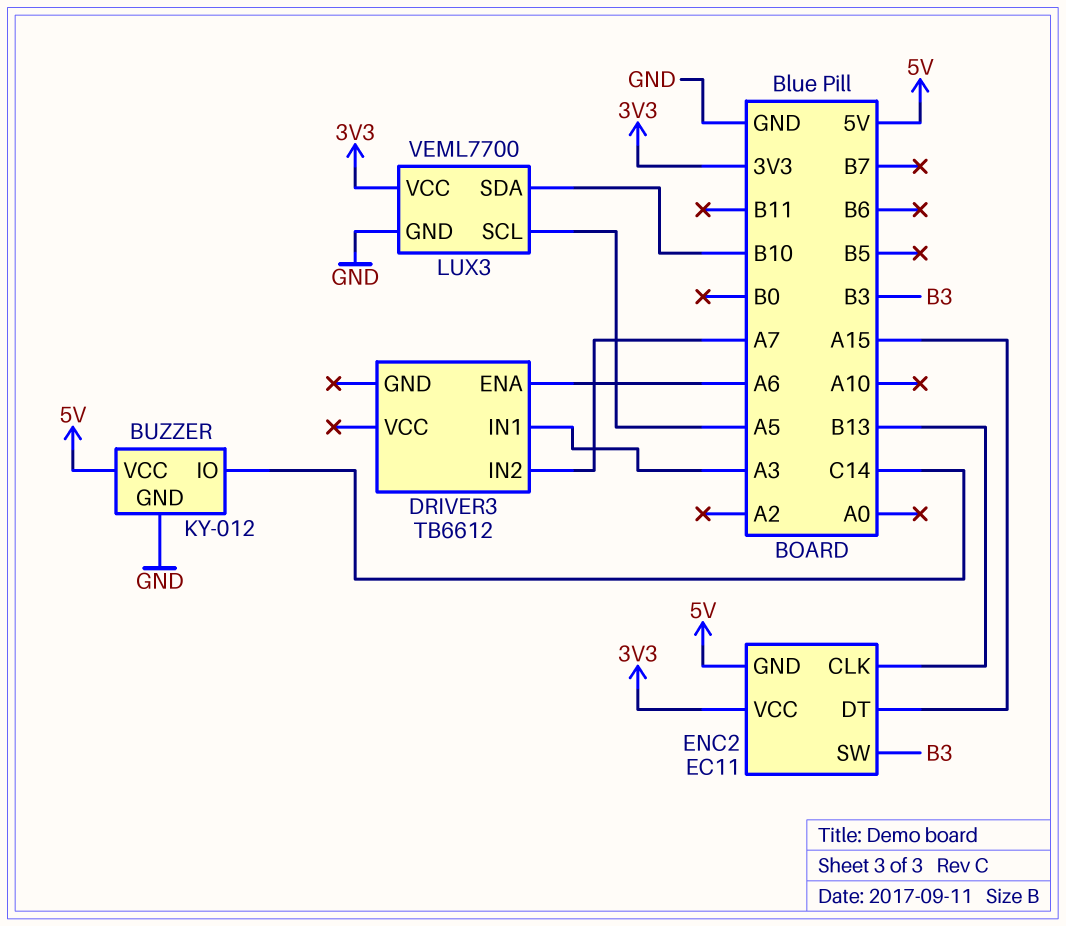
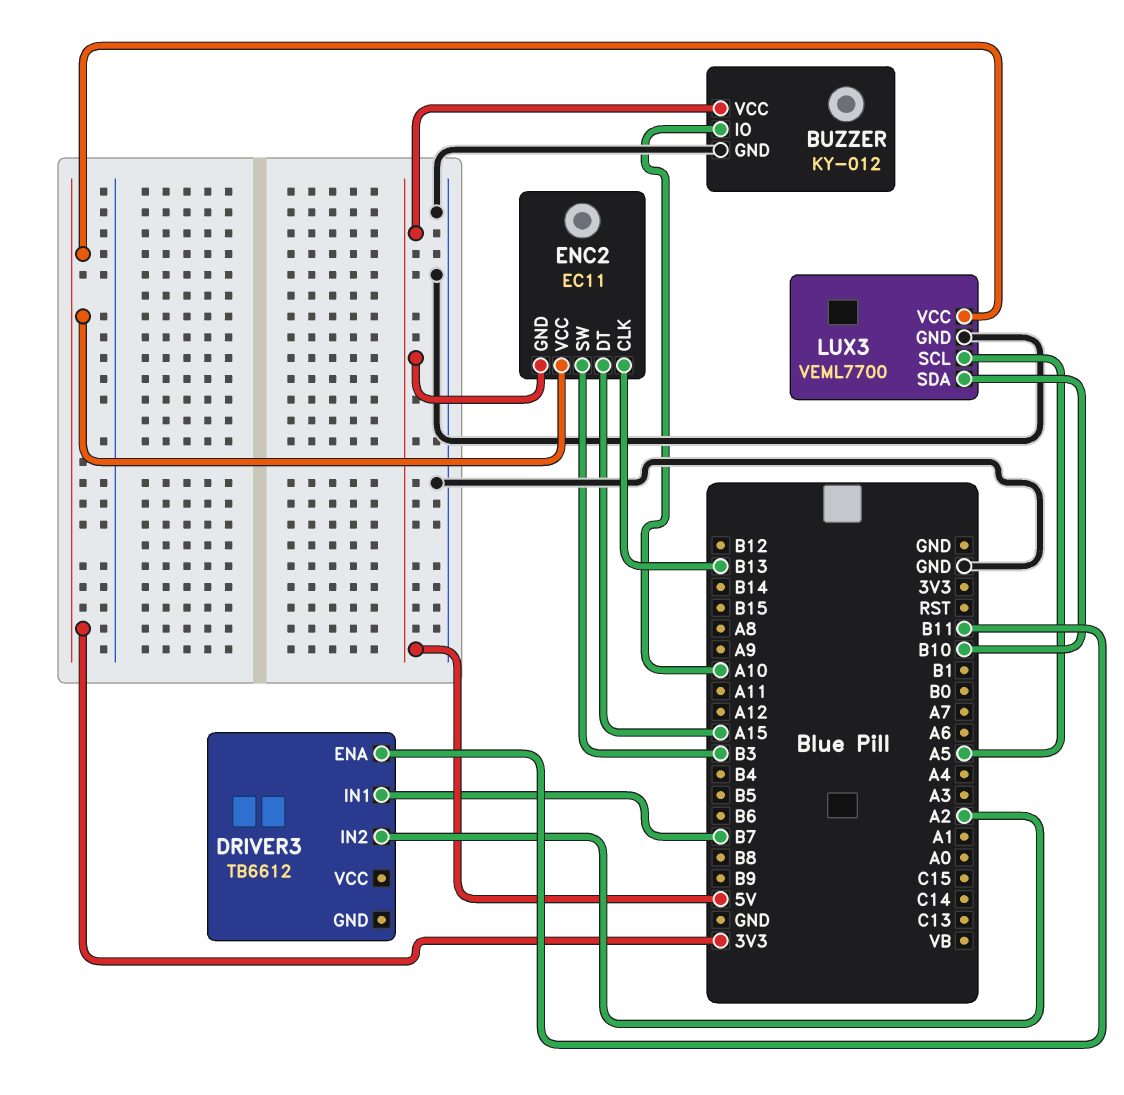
BUZZER pin IO: C14 -> A10
DRIVER3 pin ENA: A6 -> B11
DRIVER3 pin IN1: A3 -> B7
DRIVER3 pin IN2: A7 -> A2

